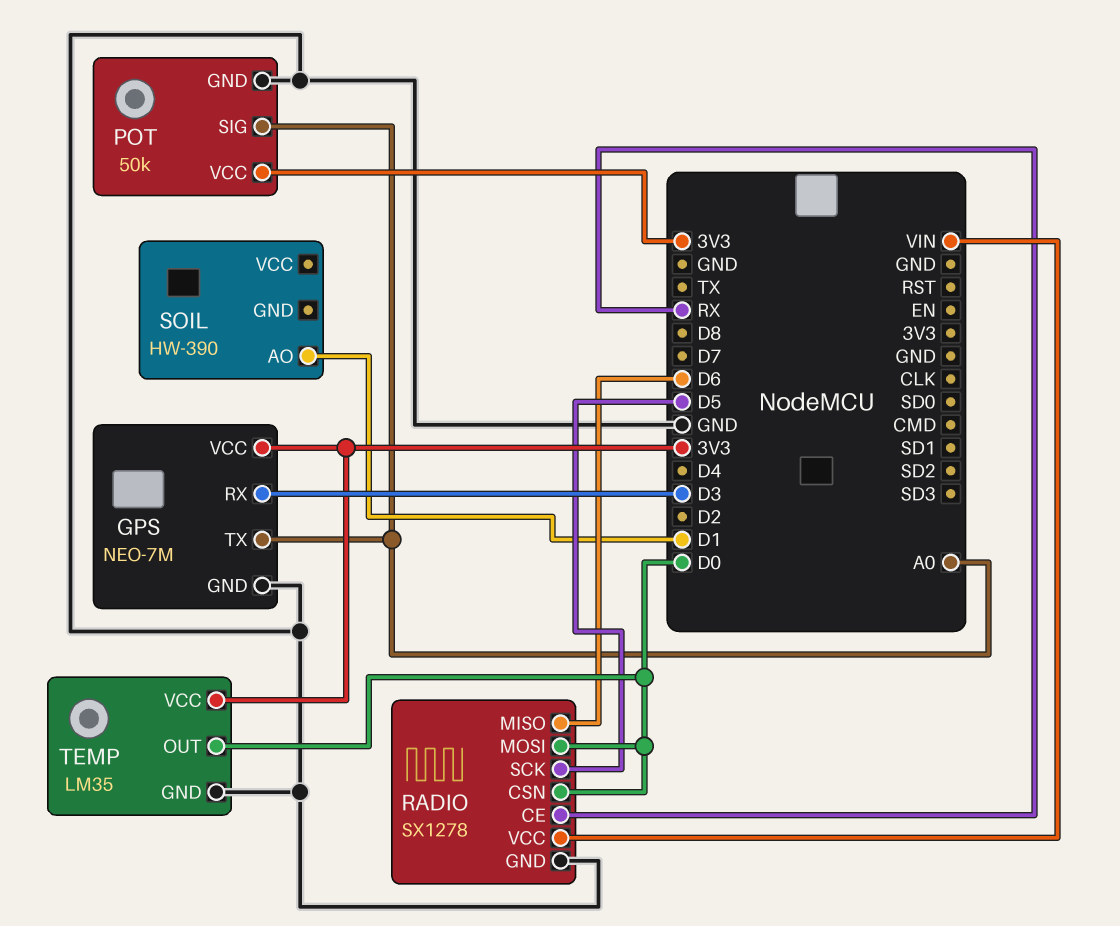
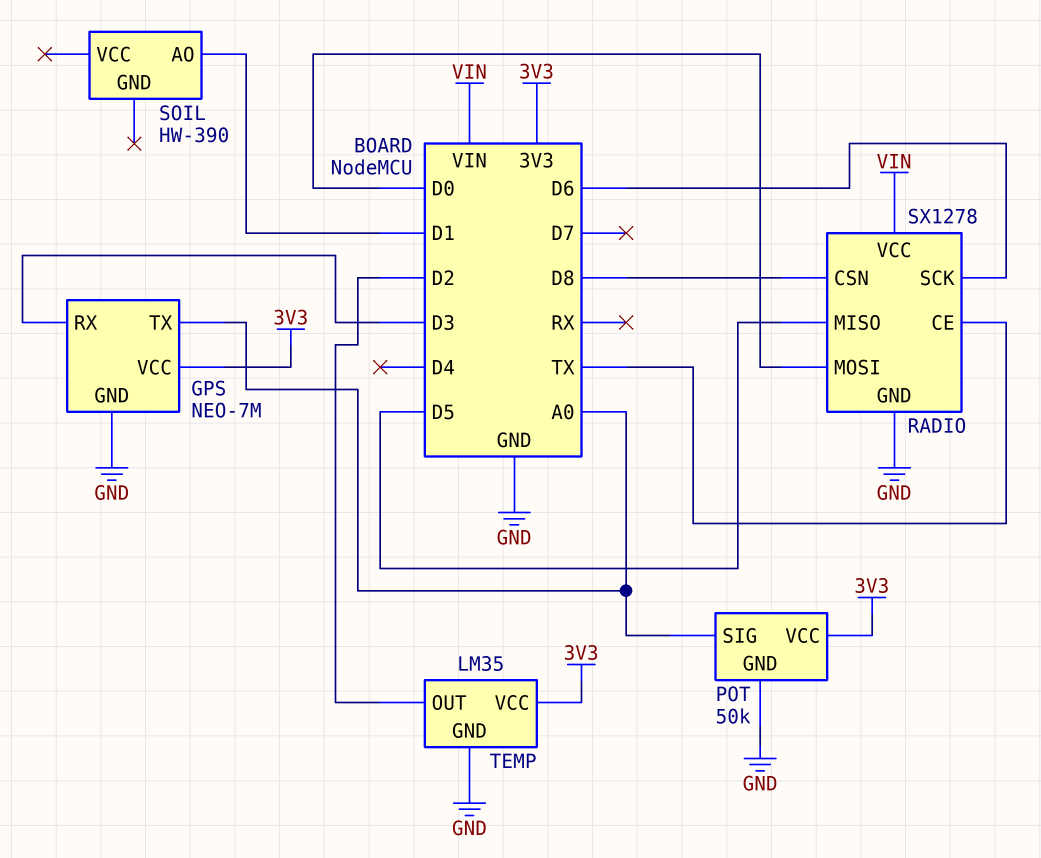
RADIO pin CE: RX -> TX
RADIO pin CSN: D0 -> D8
RADIO pin MISO: D6 -> D5
RADIO pin SCK: D5 -> D6
TEMP pin OUT: D0 -> D2

